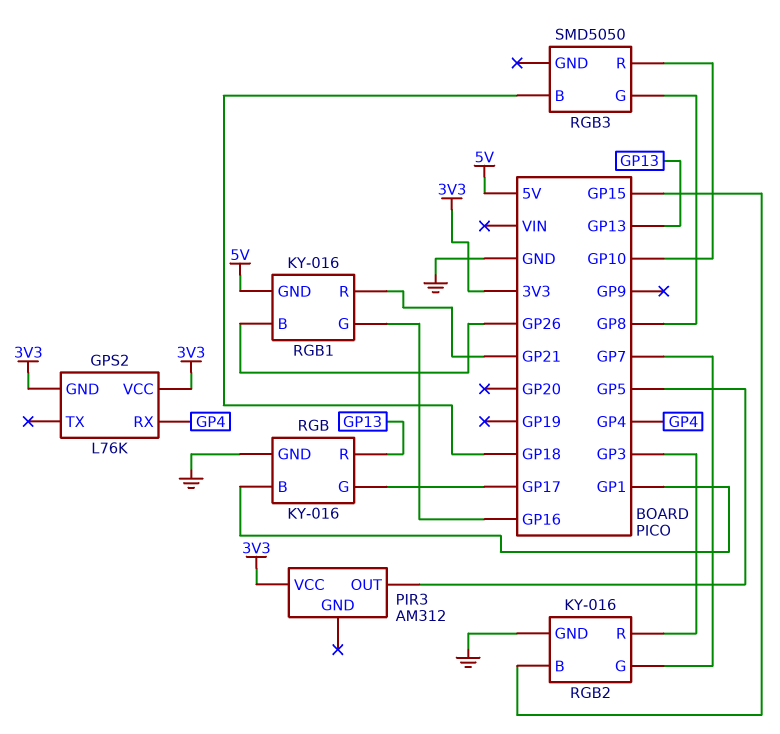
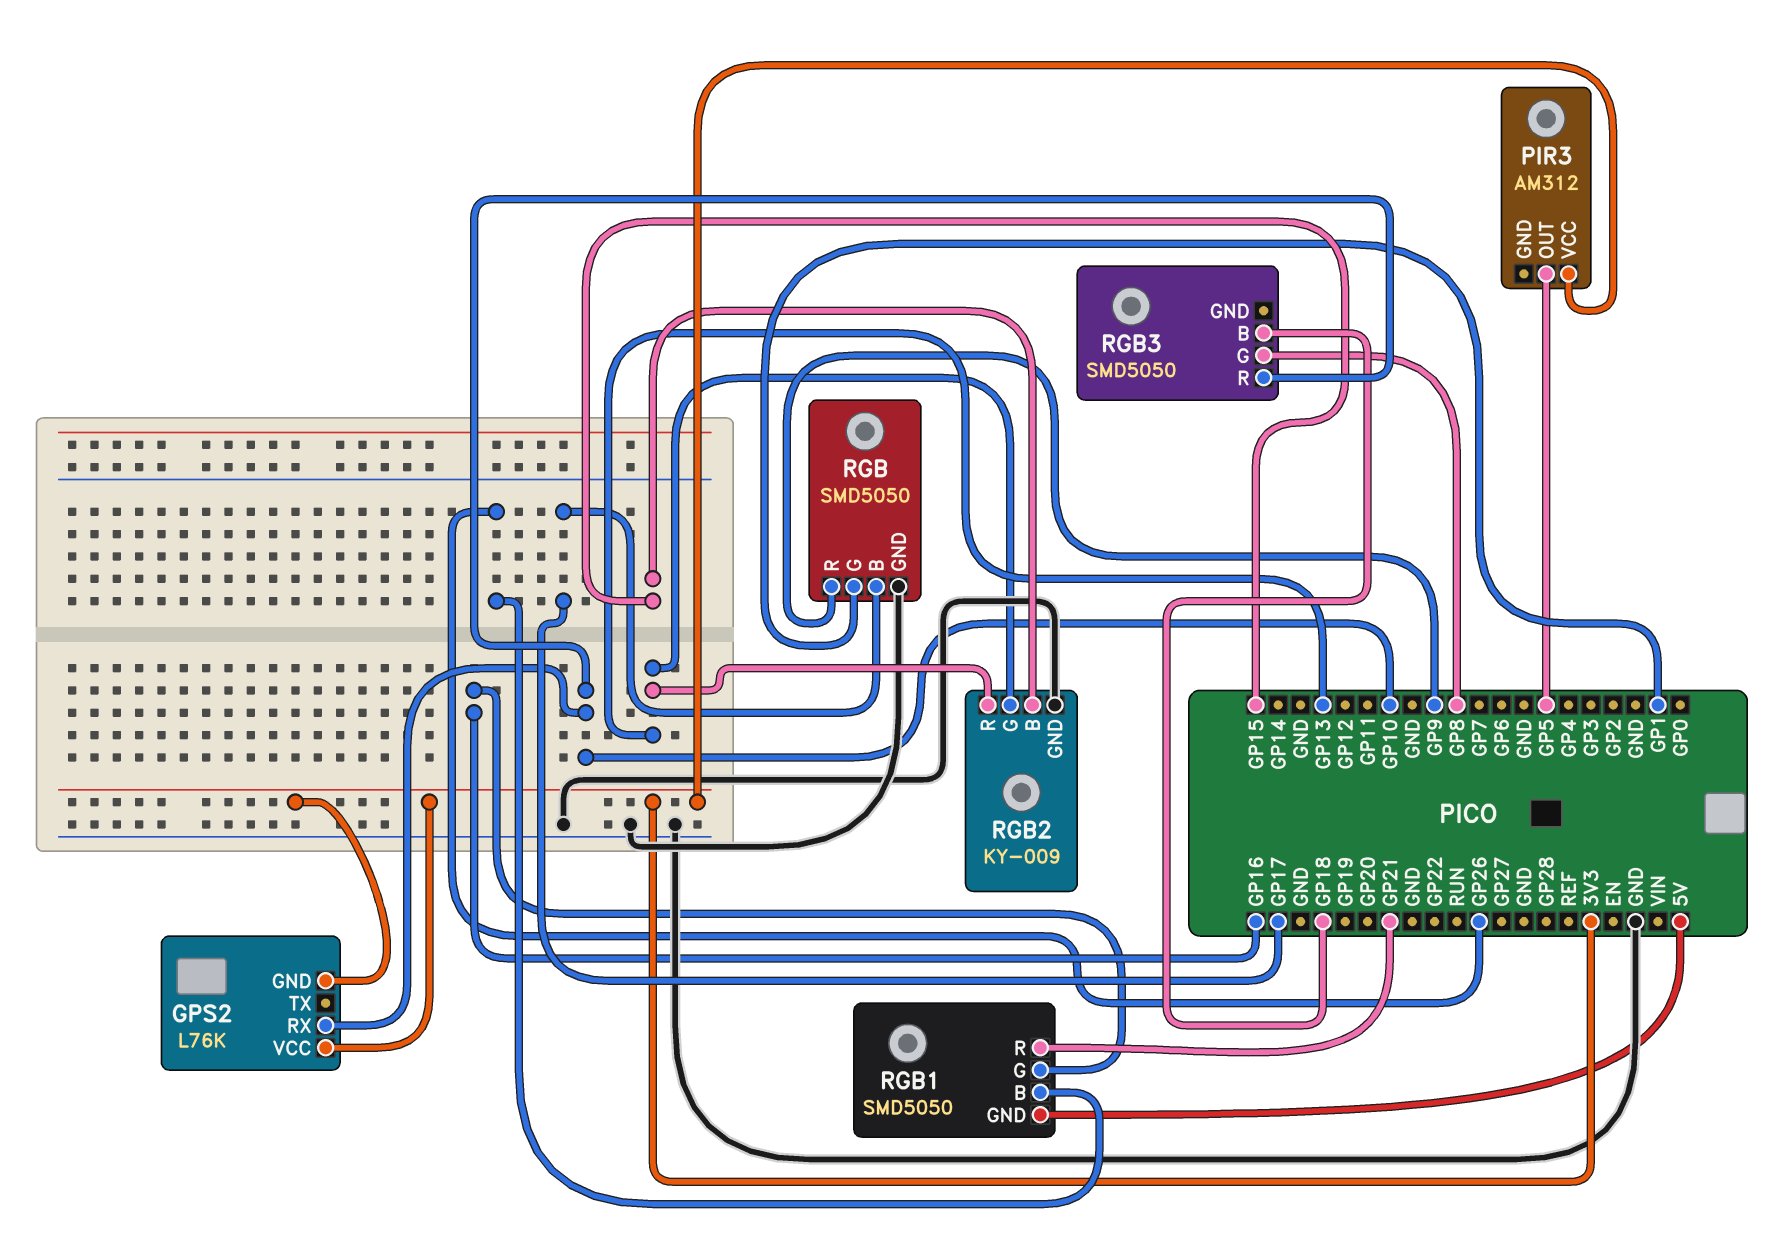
GPS2 pin RX: GP4 -> GP10
RGB: KY-016 -> SMD5050
RGB pin B: GP1 -> GP17
RGB pin G: GP17 -> GP1
RGB pin R: GP13 -> GP9
RGB1: KY-016 -> SMD5050
RGB2: KY-016 -> KY-009
RGB2 pin G: GP7 -> GP13
RGB2 pin R: GP3 -> GP13

